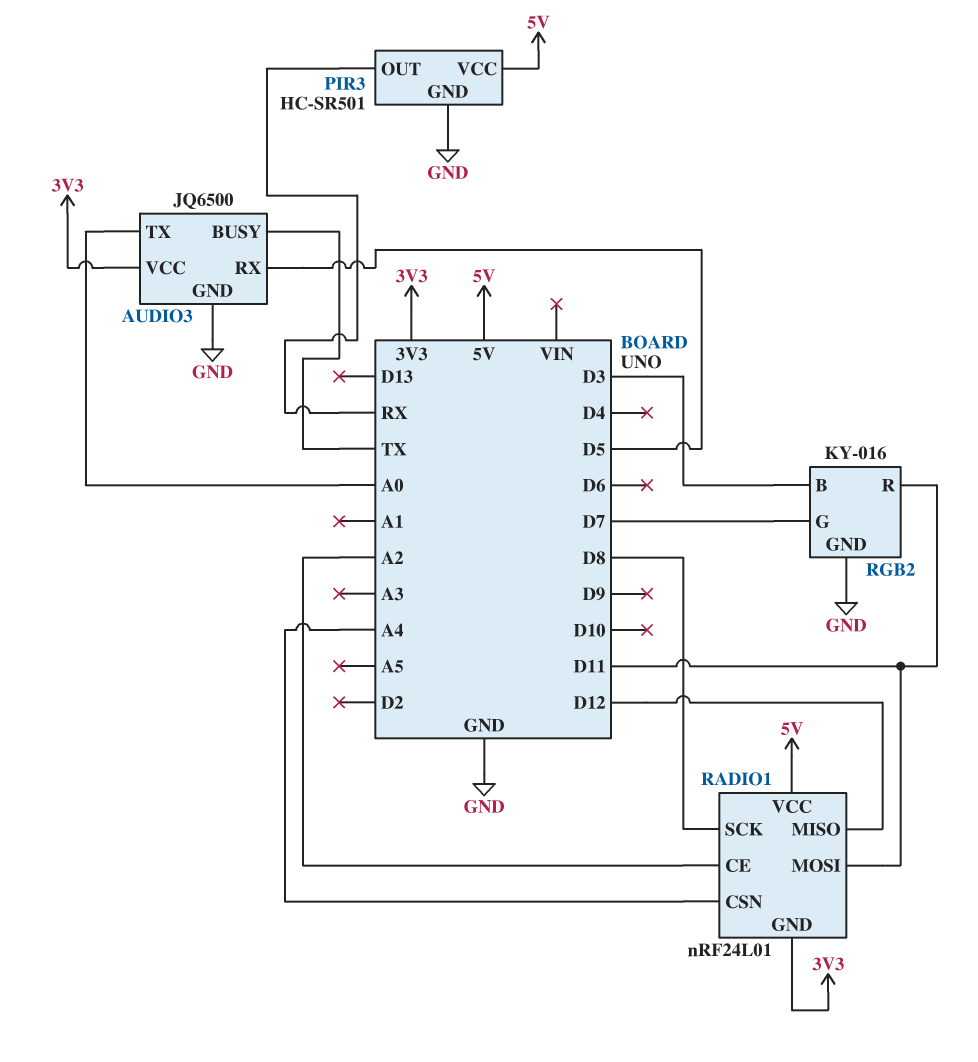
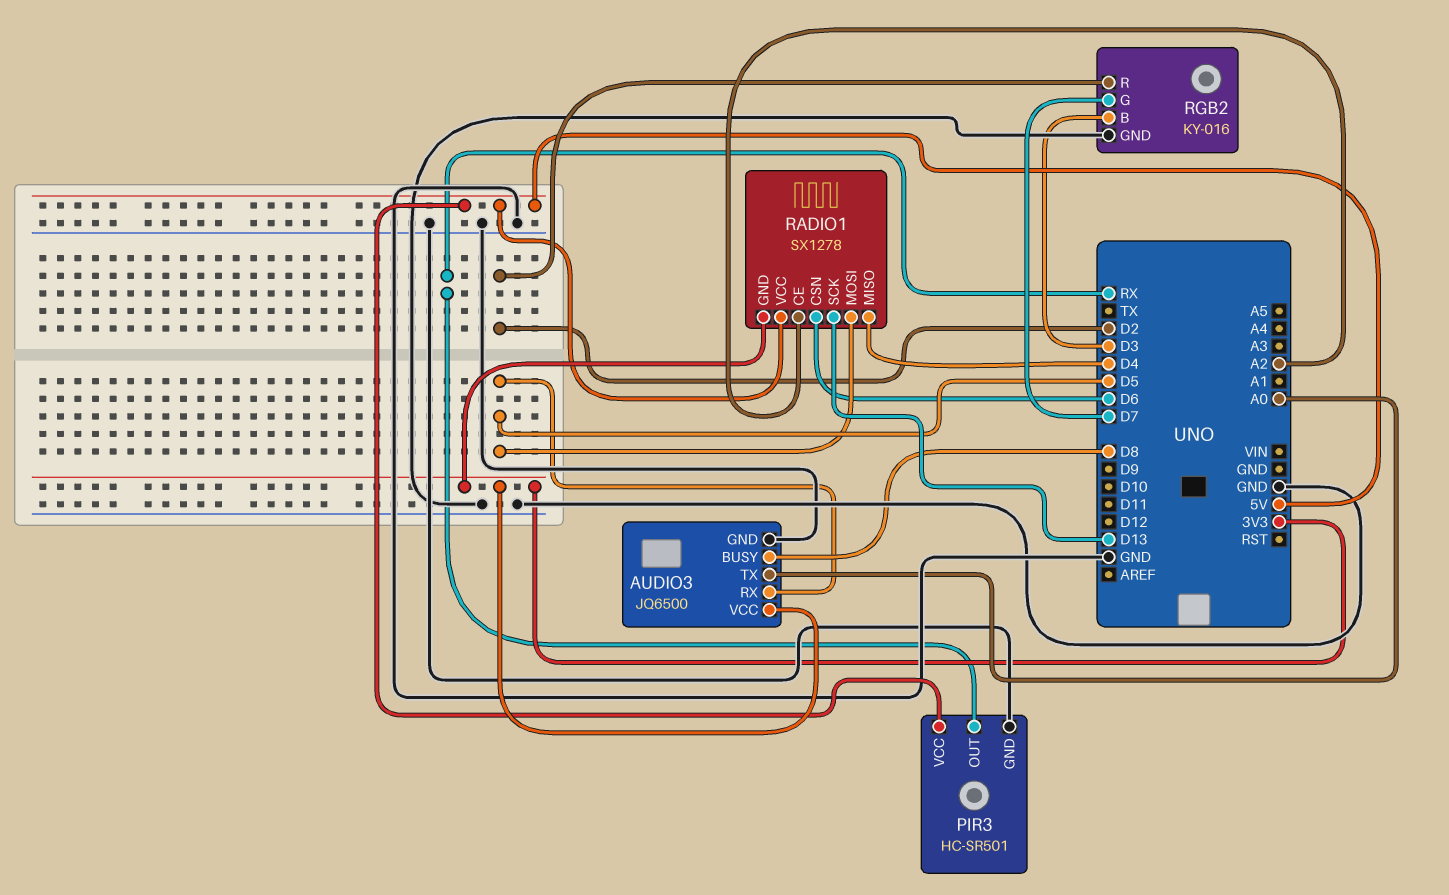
AUDIO3 pin BUSY: TX -> D8
RADIO1: nRF24L01 -> SX1278
RADIO1 pin CSN: A4 -> D6
RADIO1 pin MISO: D12 -> D4
RADIO1 pin MOSI: D11 -> D5
RADIO1 pin SCK: D8 -> D13
RGB2 pin R: D11 -> D2

